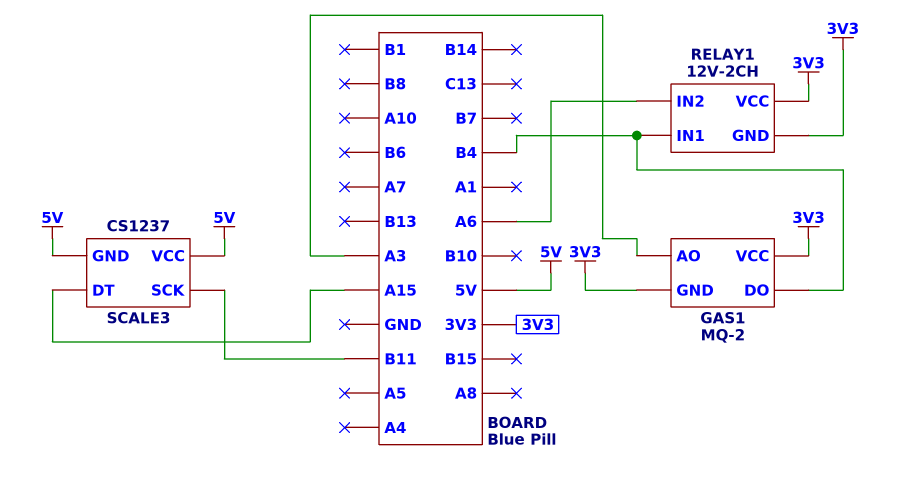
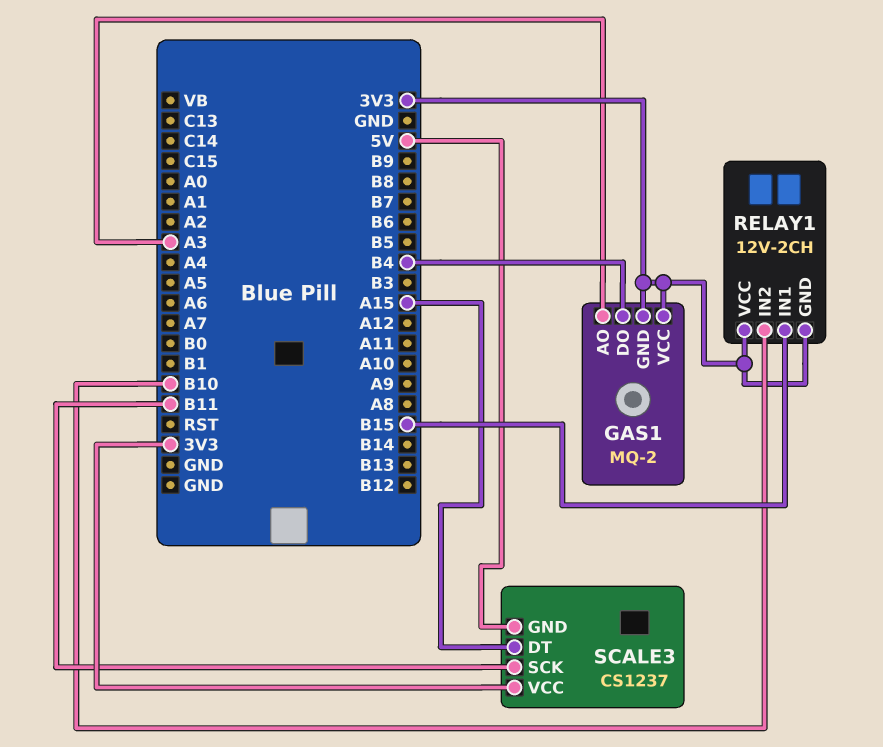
RELAY1 pin IN1: B4 -> B15
RELAY1 pin IN2: A6 -> B10
SCALE3 pin VCC: 5V -> 3V3

